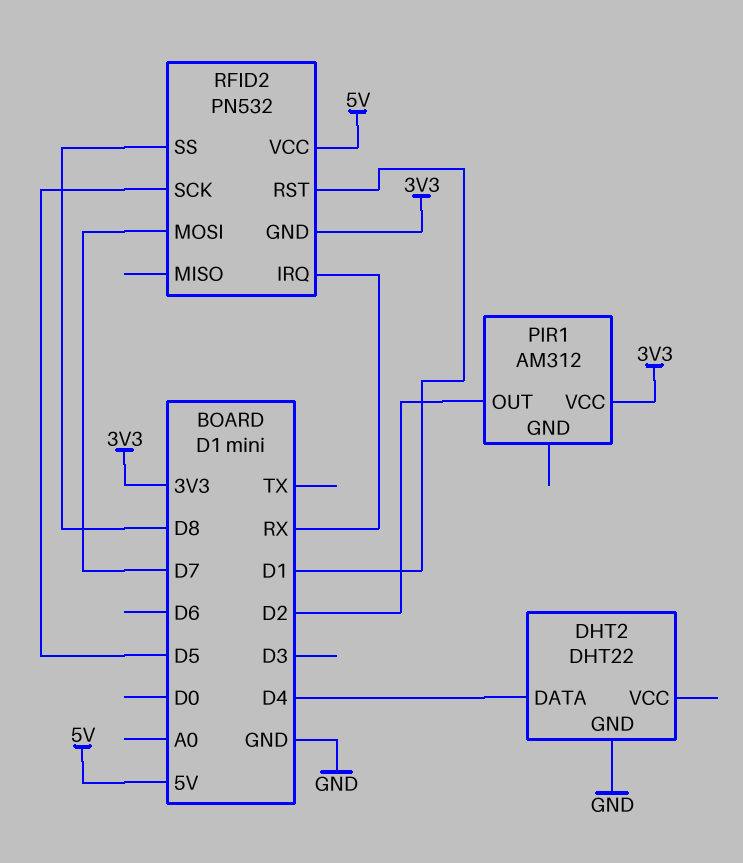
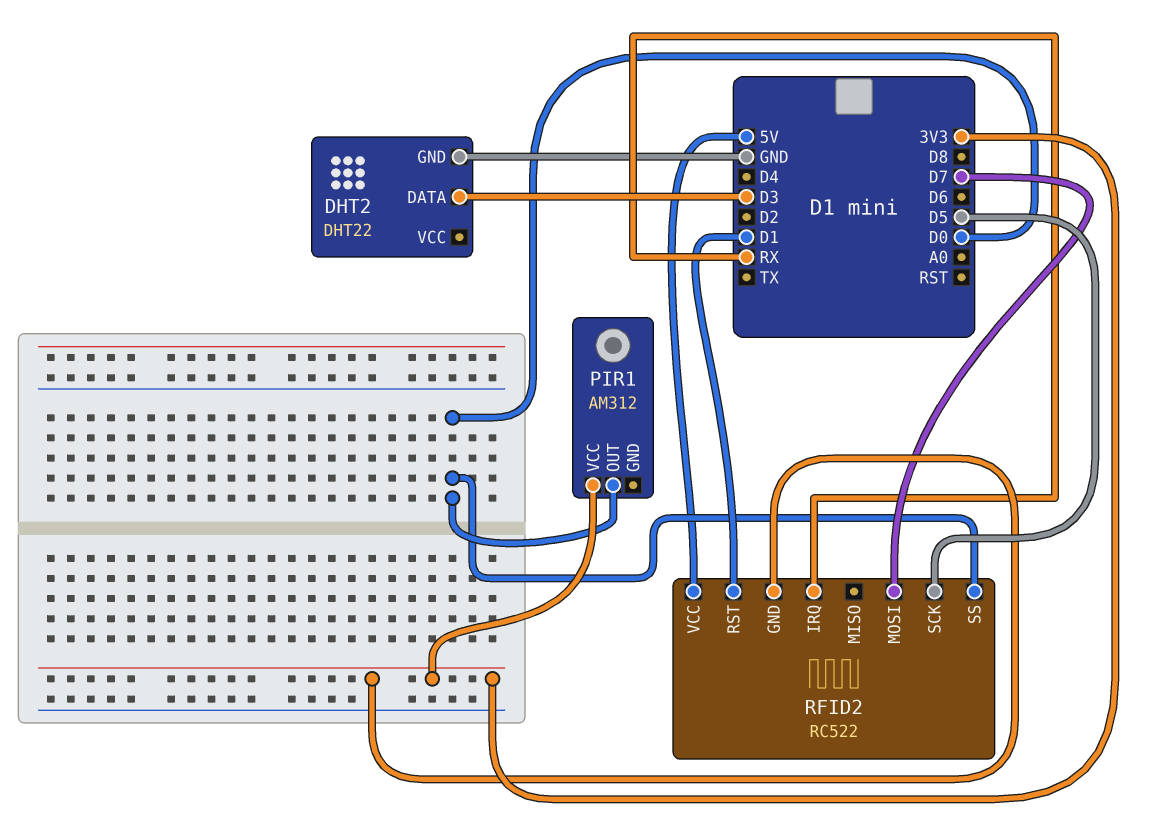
DHT2 pin DATA: D4 -> D3
PIR1 pin OUT: D2 -> D0
RFID2: PN532 -> RC522
RFID2 pin SS: D8 -> D0

